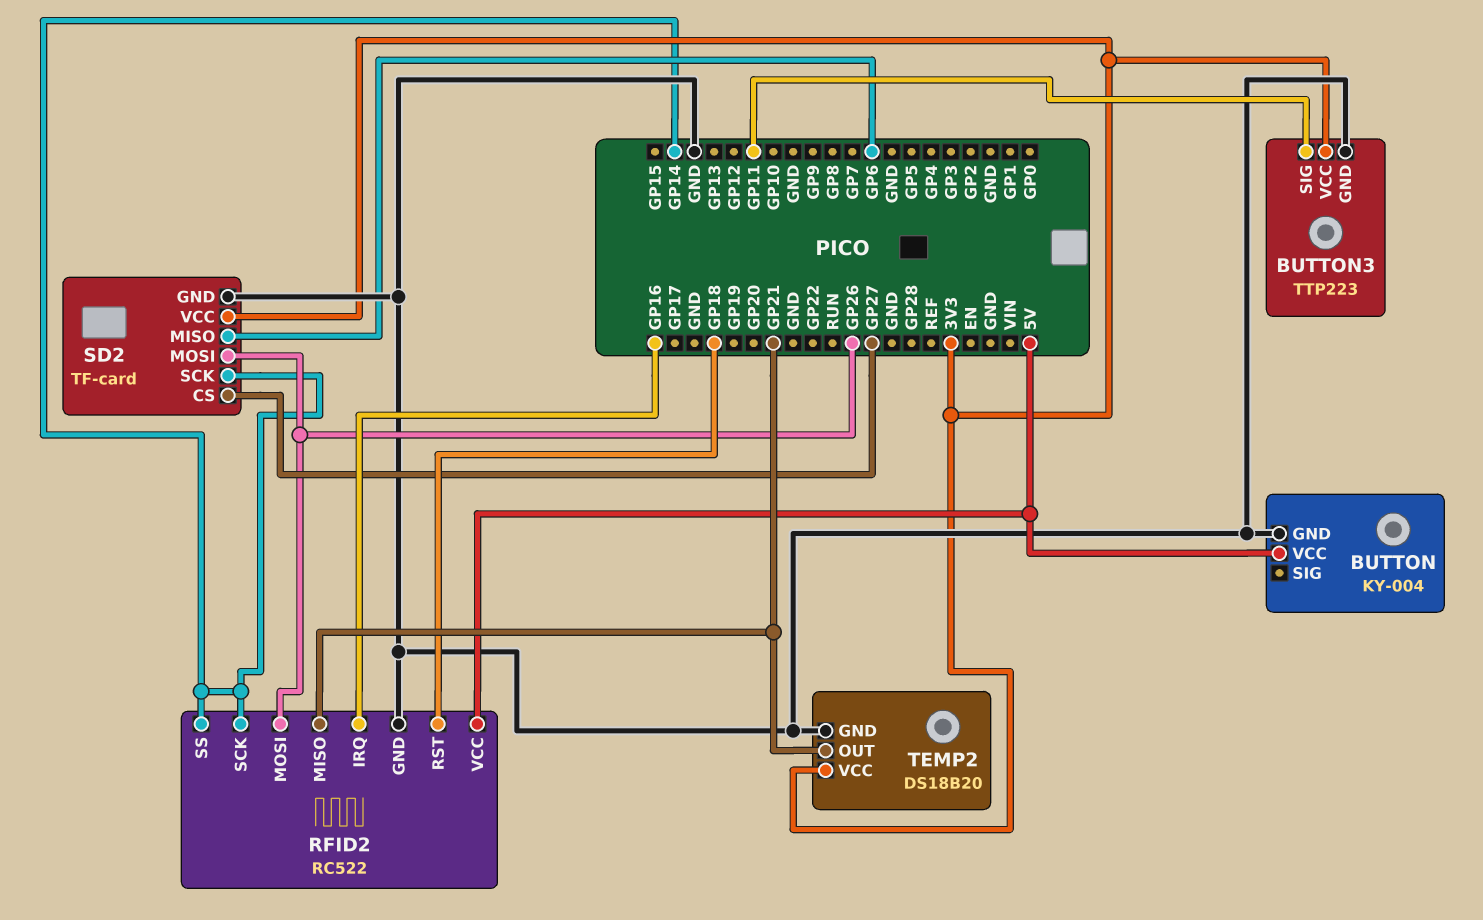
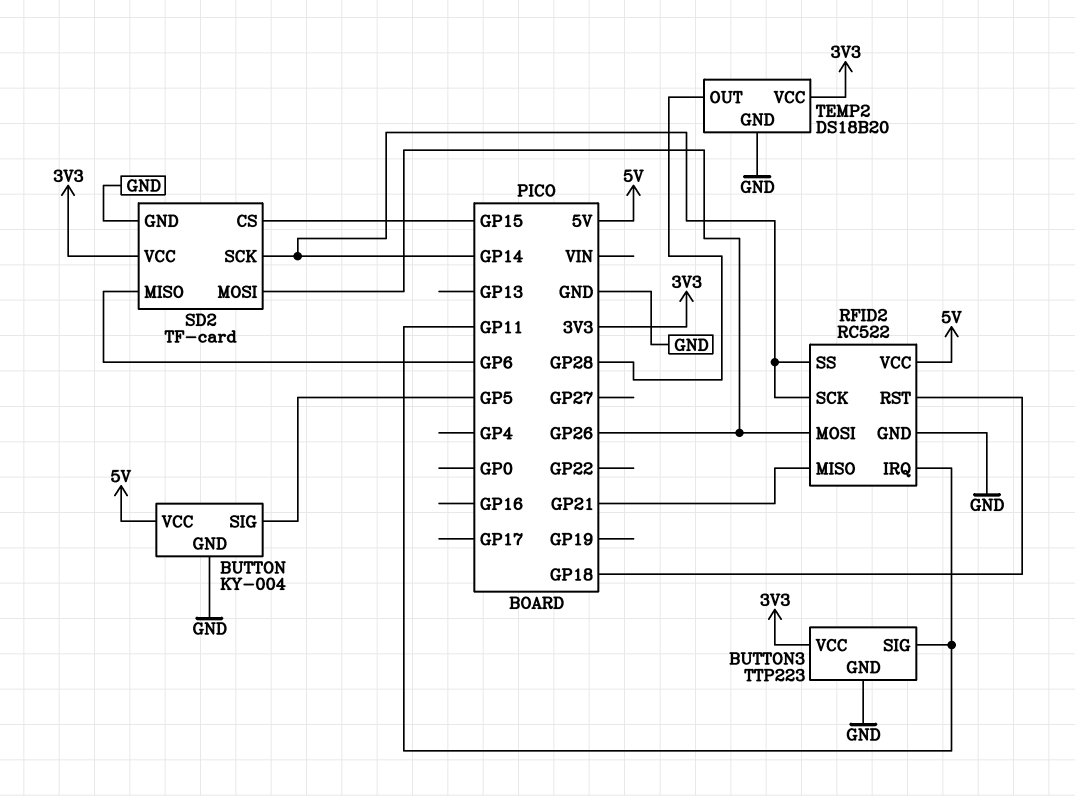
BUTTON pin SIG: none -> GP5
RFID2 pin IRQ: GP16 -> GP11
SD2 pin CS: GP27 -> GP15
TEMP2 pin OUT: GP21 -> GP28

